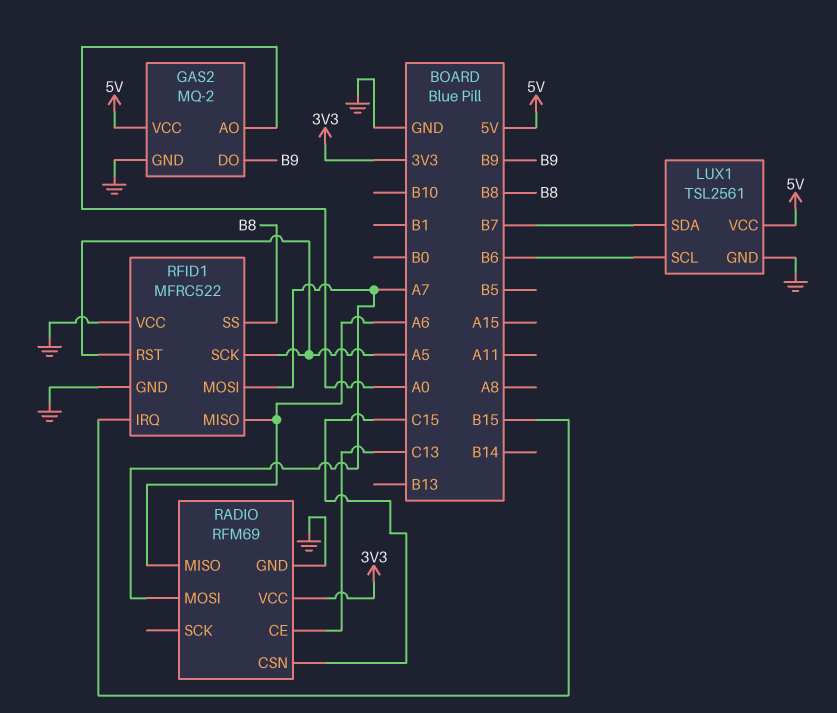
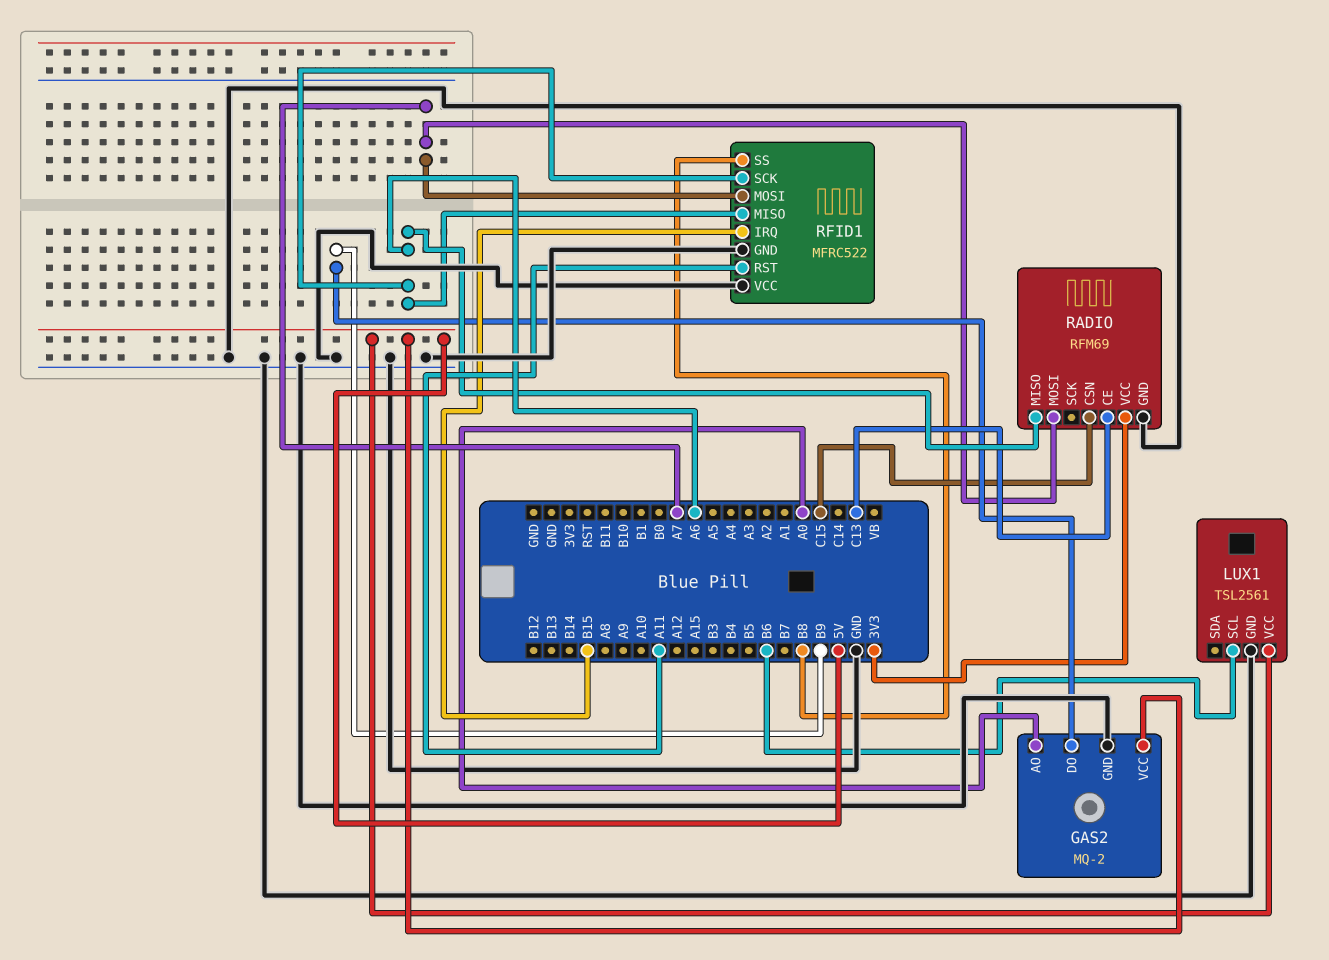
LUX1 pin SDA: B7 -> none
RFID1 pin RST: A5 -> A11
RFID1 pin SCK: A5 -> A6

